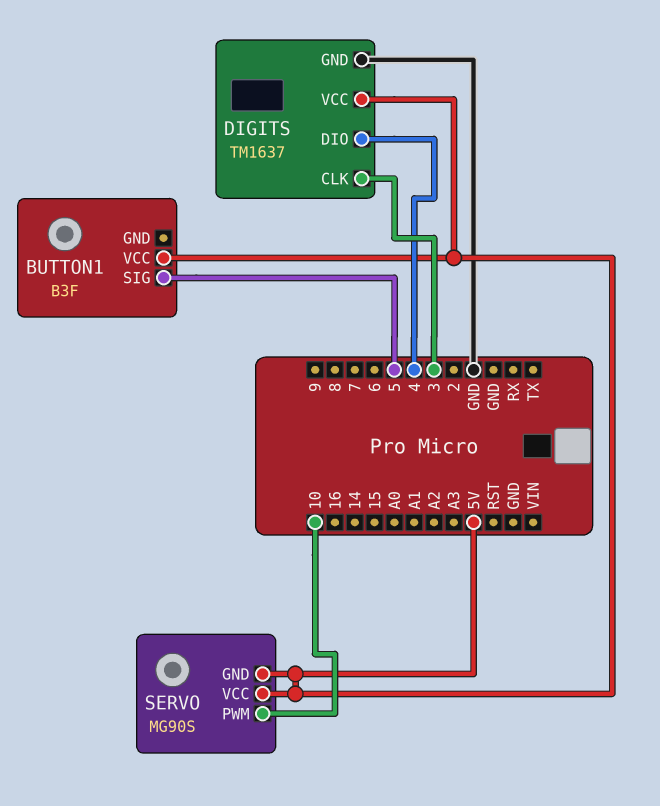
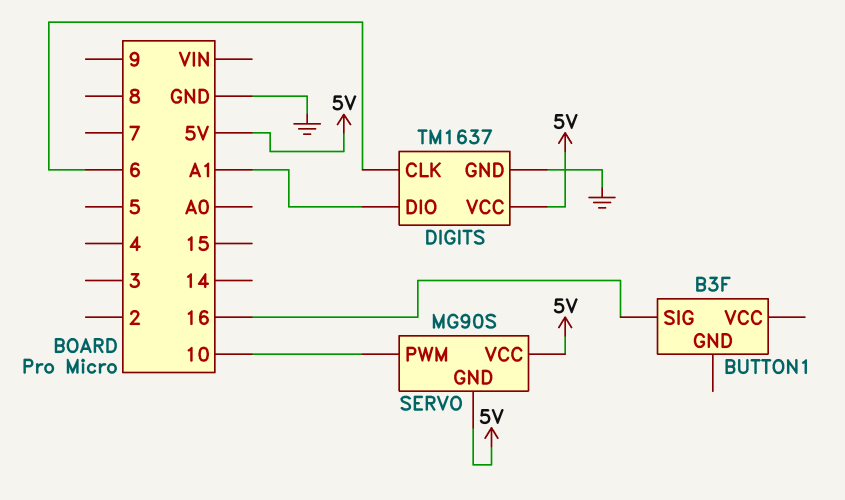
BUTTON1 pin SIG: 5 -> 16
BUTTON1 pin VCC: 5V -> none
DIGITS pin CLK: 3 -> 6
DIGITS pin DIO: 4 -> A1

